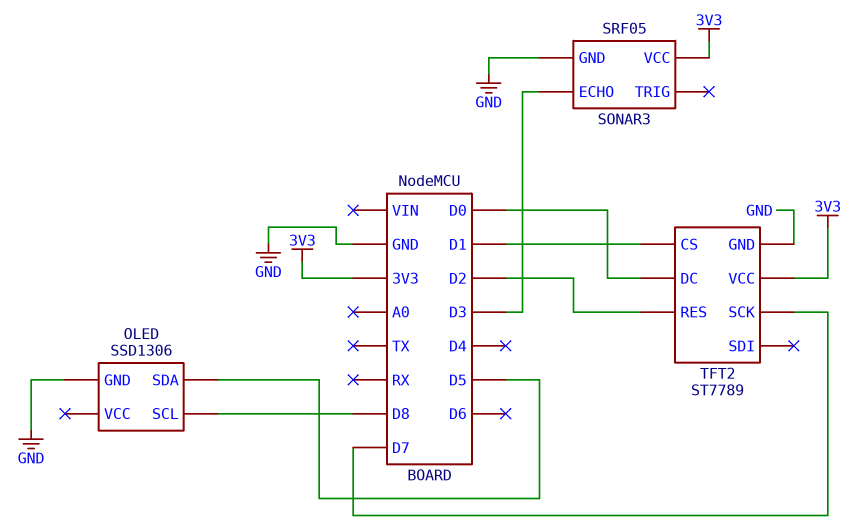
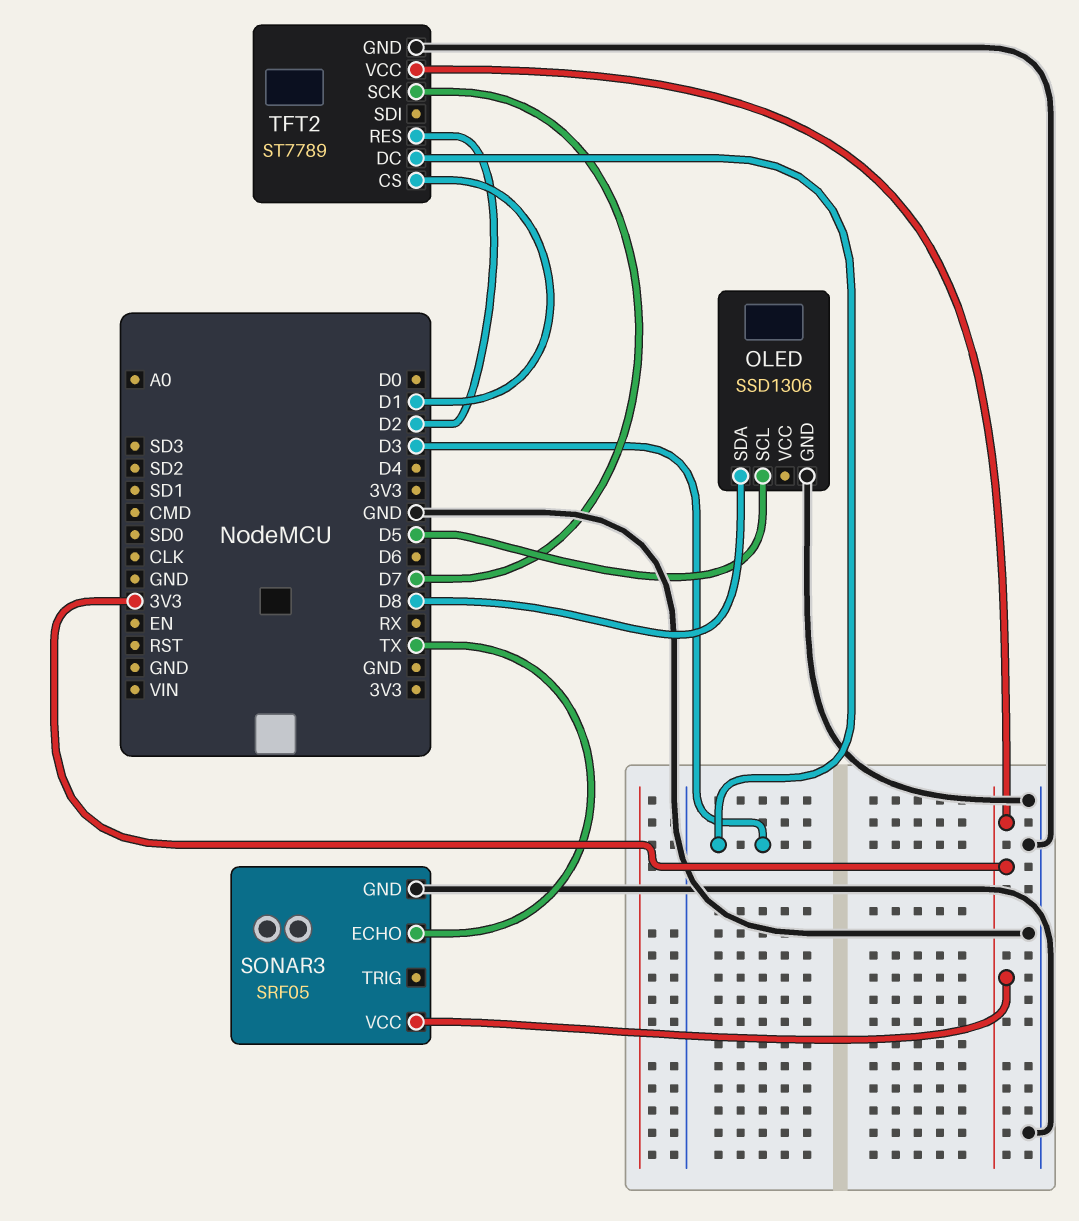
OLED pin SCL: D8 -> D5
OLED pin SDA: D5 -> D8
SONAR3 pin ECHO: D3 -> TX
TFT2 pin DC: D0 -> D3

